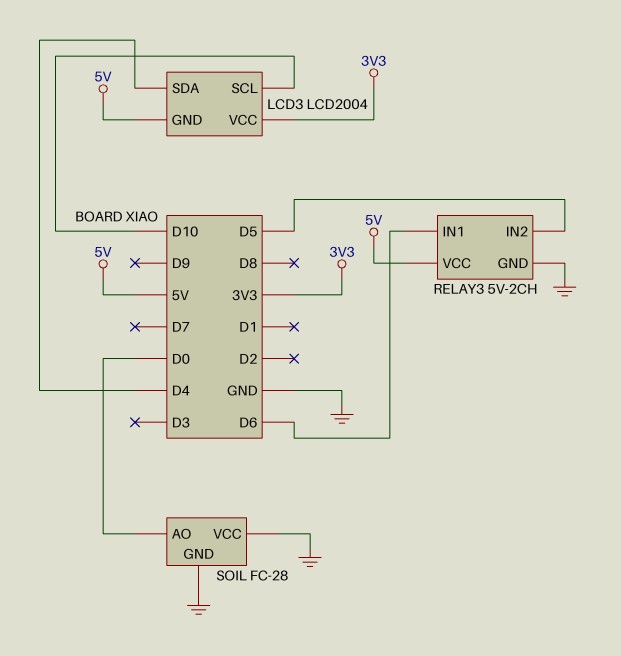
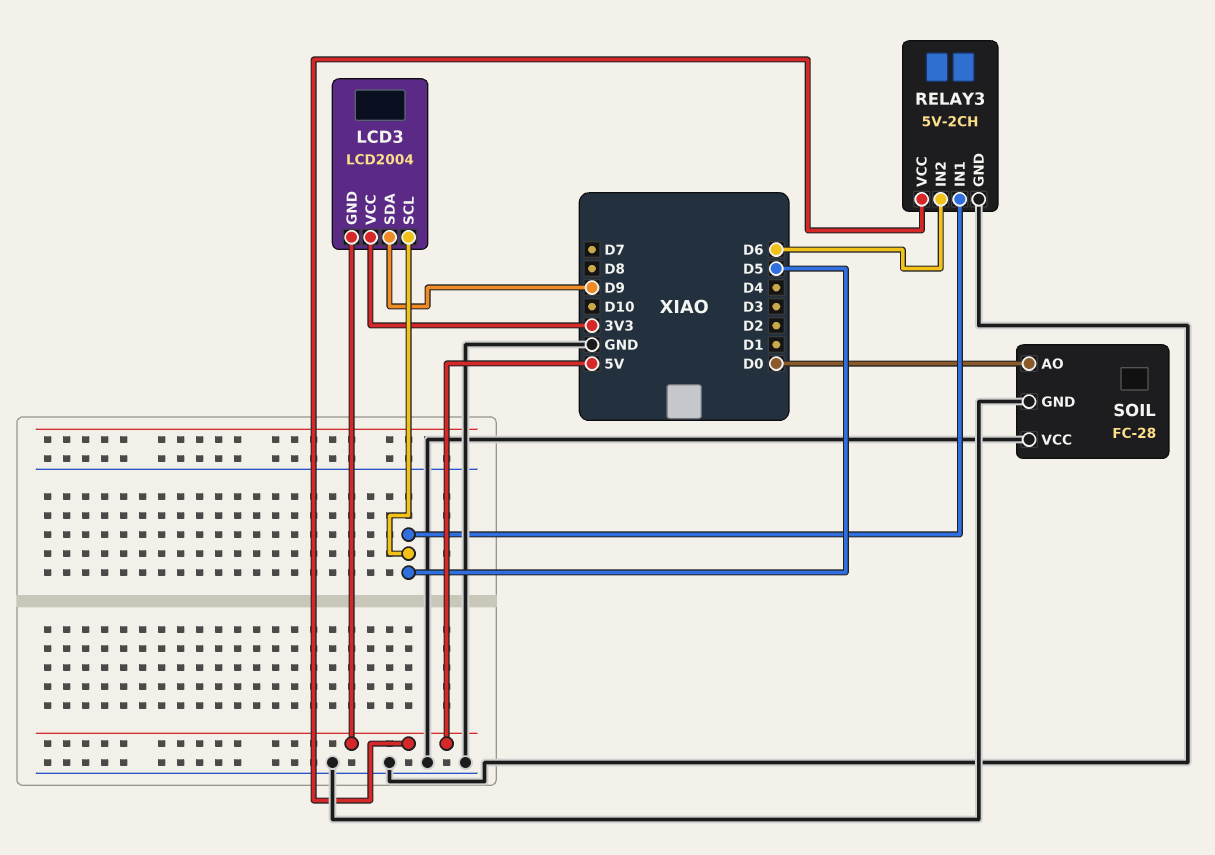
LCD3 pin SCL: D10 -> D5
LCD3 pin SDA: D4 -> D9
RELAY3 pin IN1: D6 -> D5
RELAY3 pin IN2: D5 -> D6

